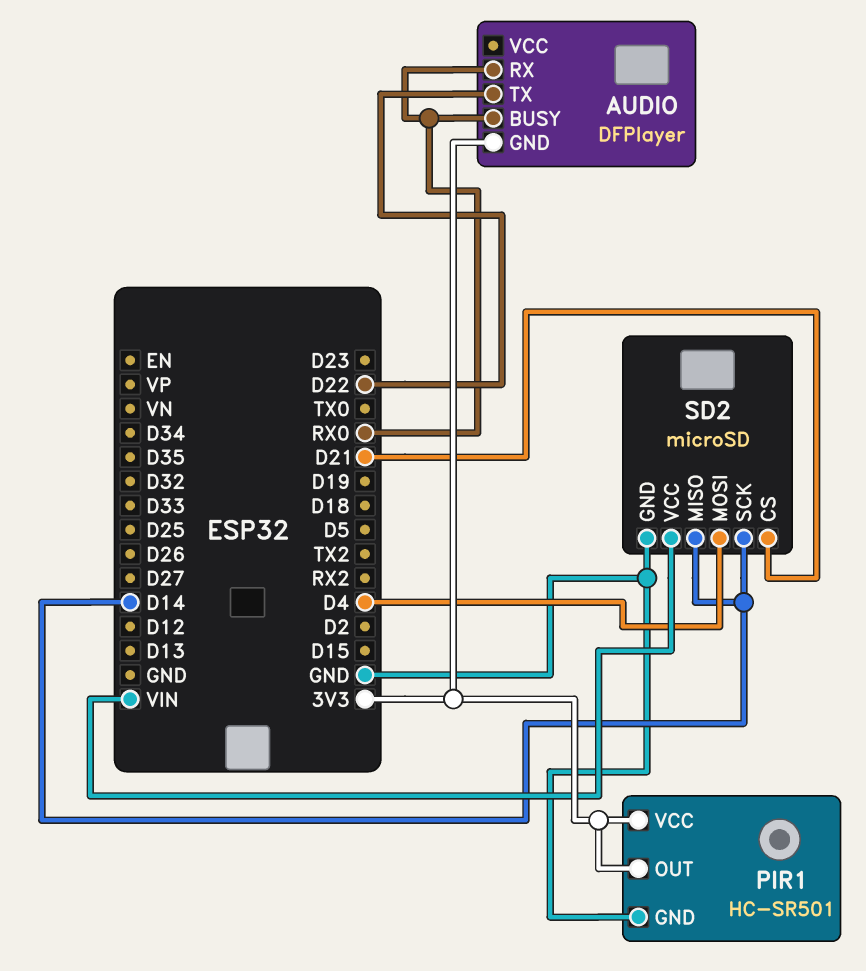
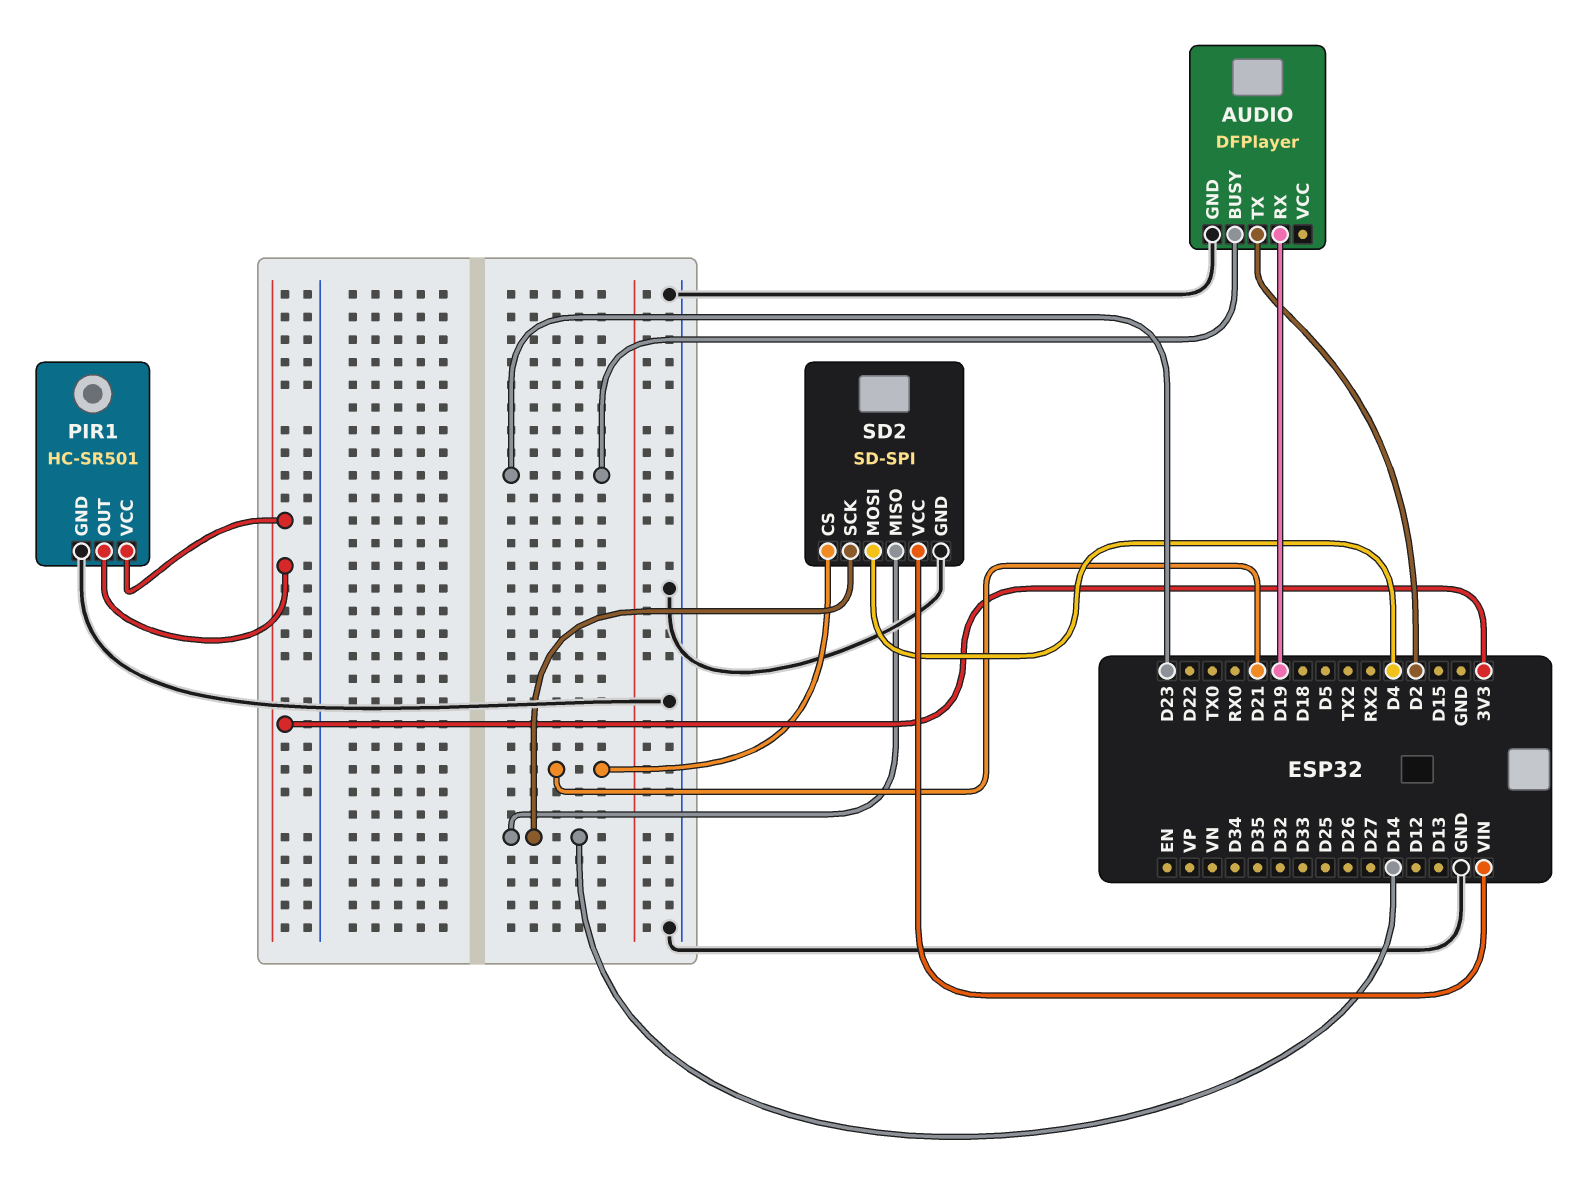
AUDIO pin BUSY: RX0 -> D23
AUDIO pin GND: 3V3 -> GND
AUDIO pin RX: RX0 -> D19
AUDIO pin TX: D22 -> D2
SD2: microSD -> SD-SPI

